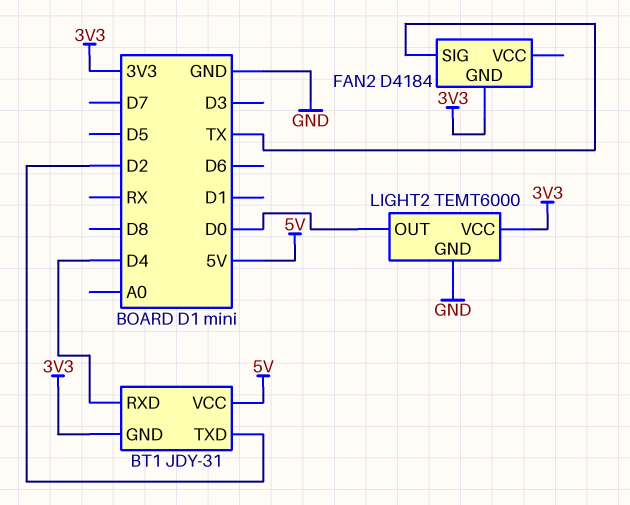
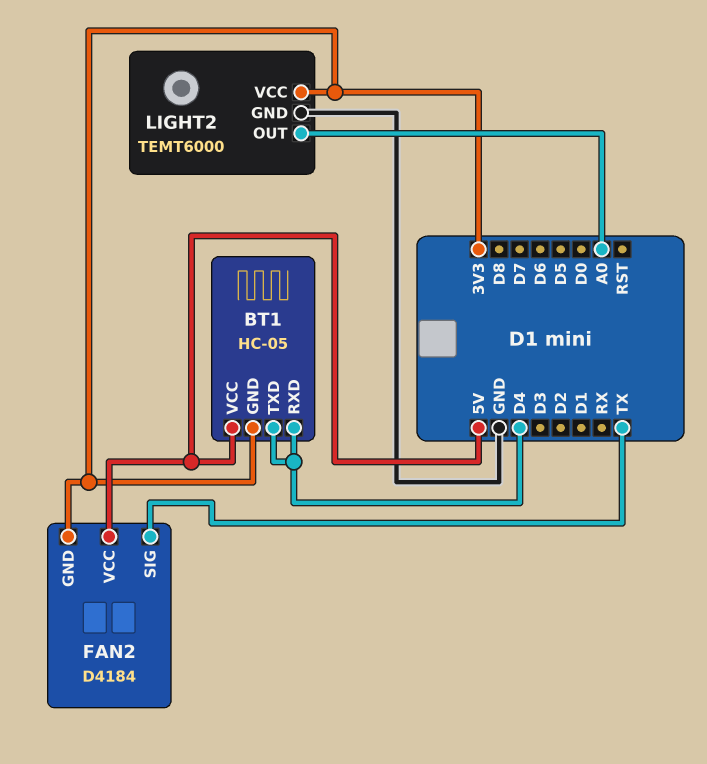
BT1: JDY-31 -> HC-05
BT1 pin TXD: D2 -> D4
FAN2 pin VCC: none -> 5V
LIGHT2 pin OUT: D0 -> A0

